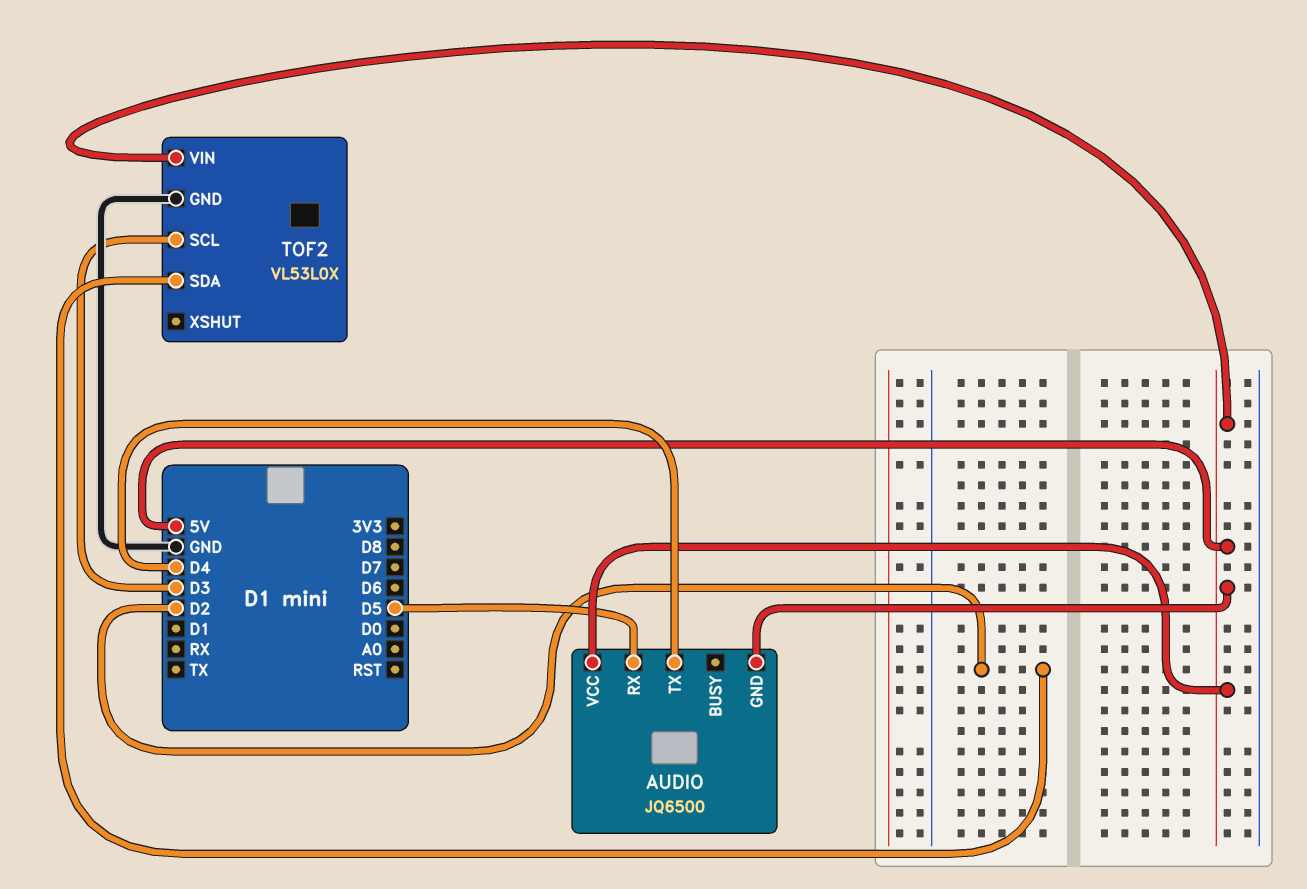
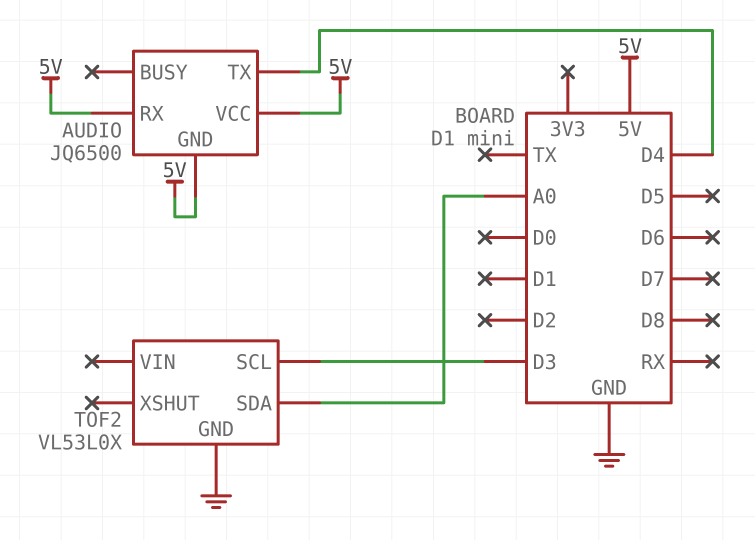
AUDIO pin RX: D5 -> 5V
TOF2 pin SDA: D2 -> A0
TOF2 pin VIN: 5V -> none

